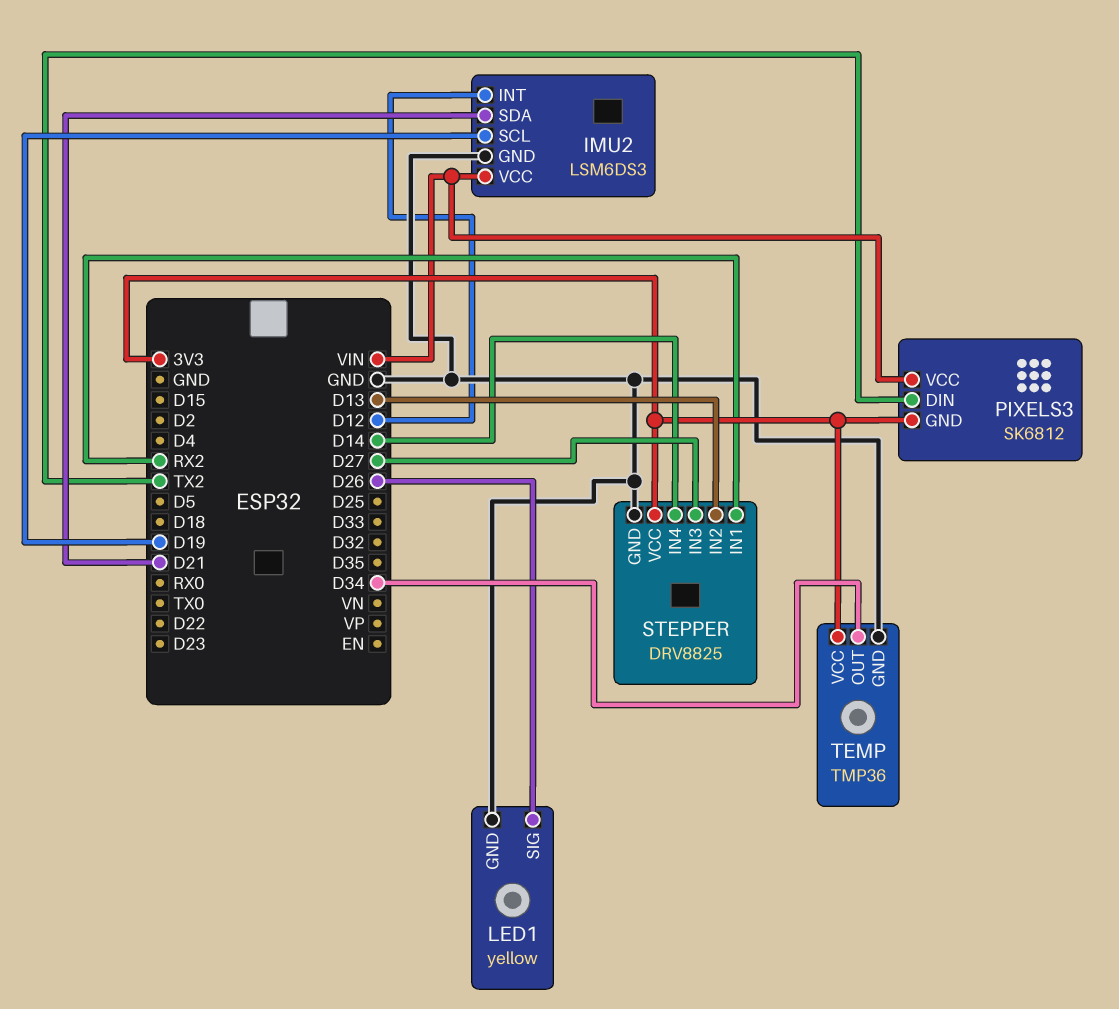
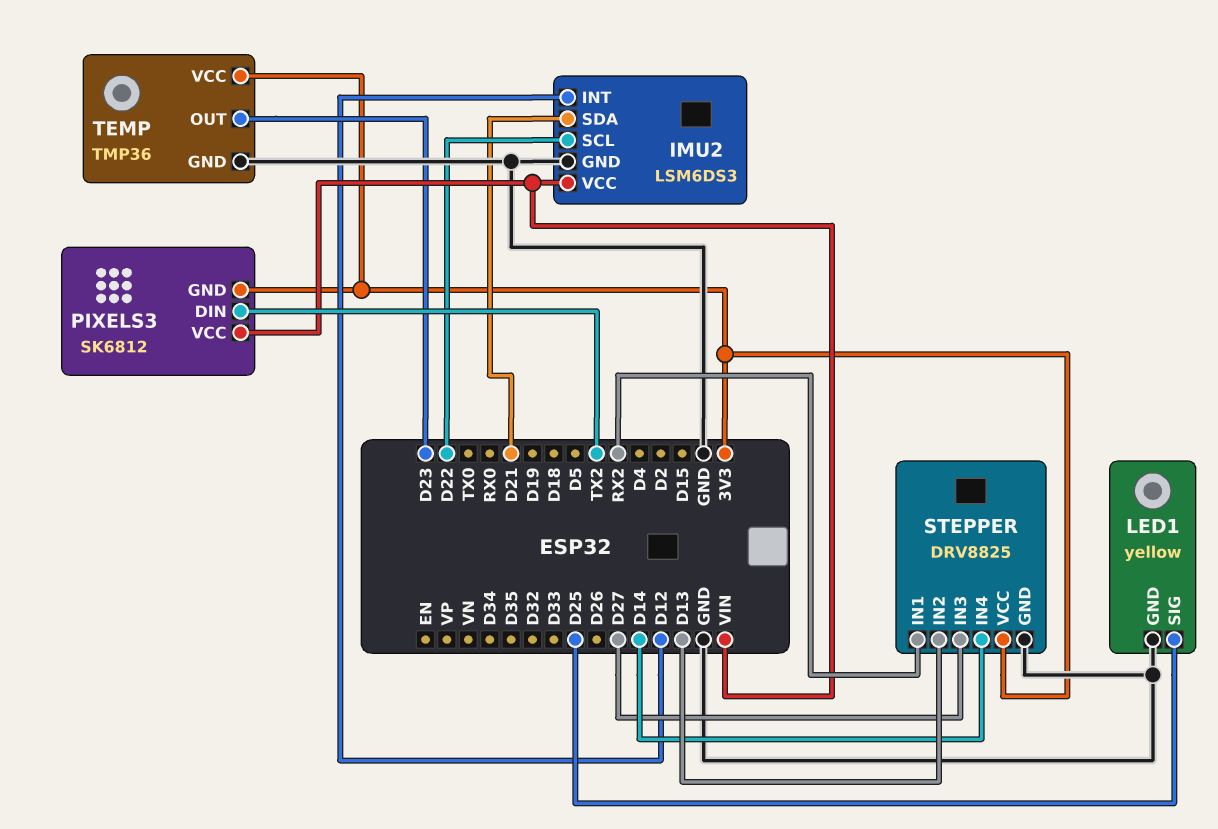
IMU2 pin SCL: D19 -> D22
LED1 pin SIG: D26 -> D25
TEMP pin OUT: D34 -> D23

